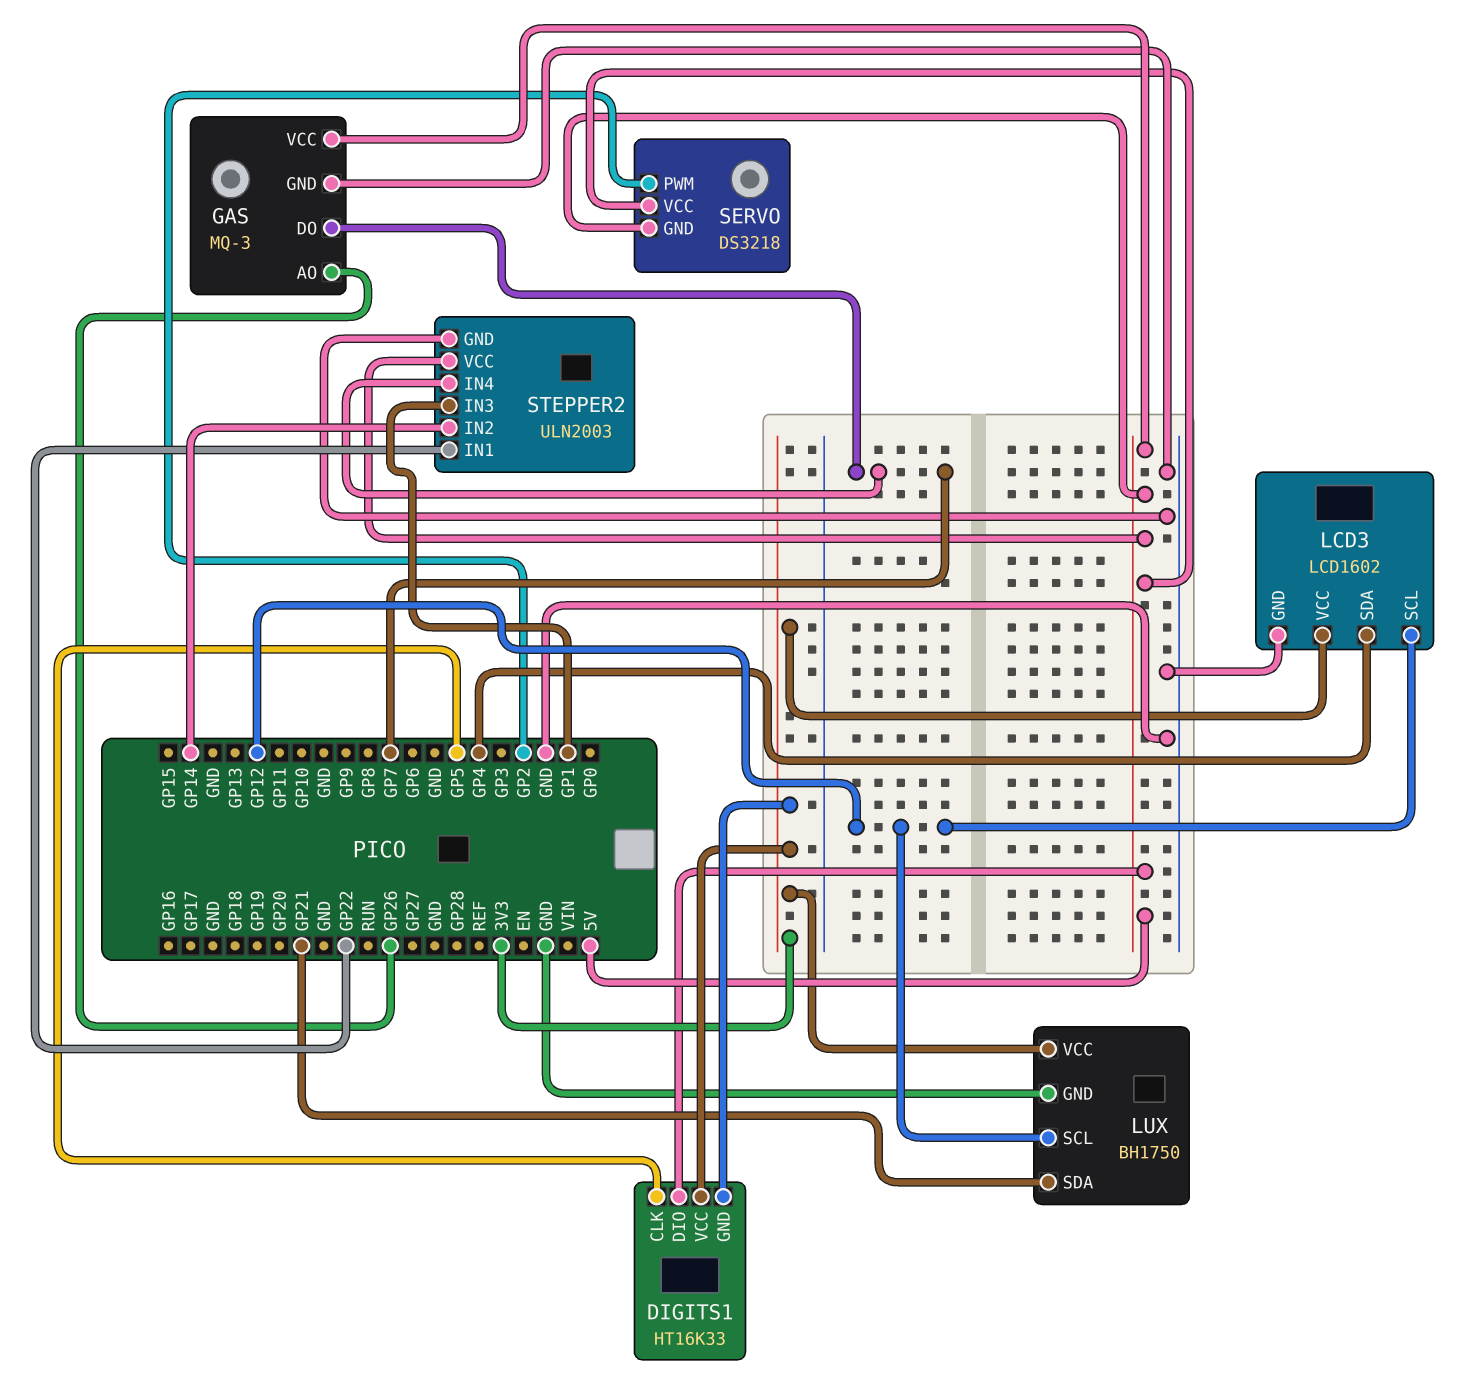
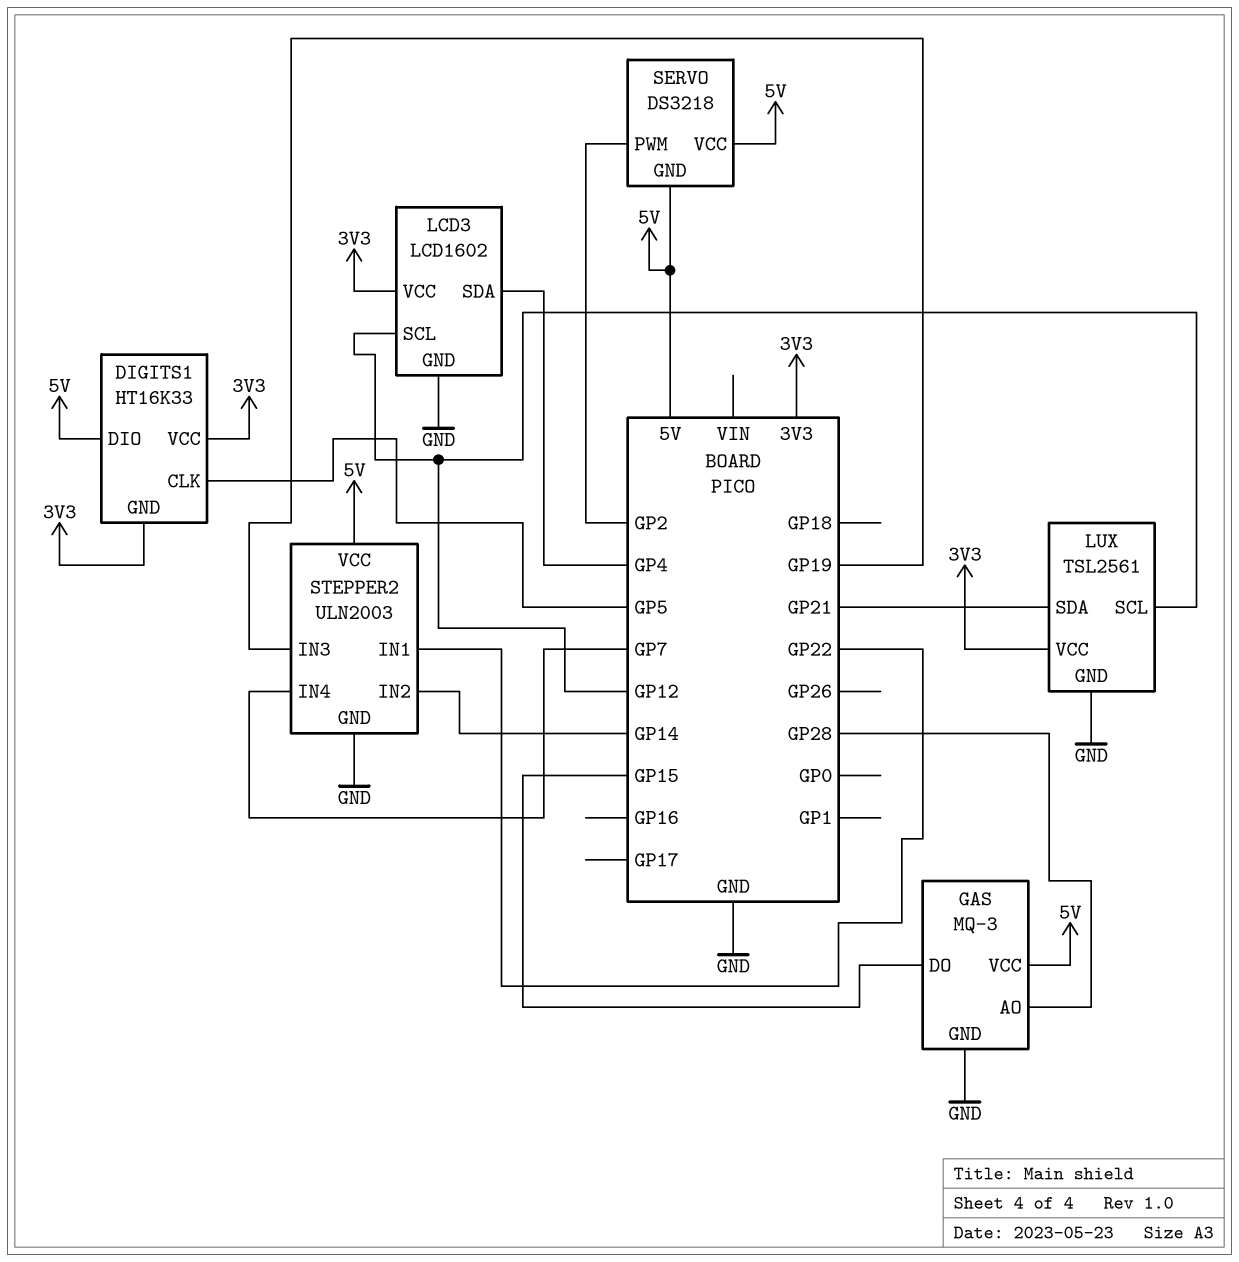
GAS pin AO: GP26 -> GP28
GAS pin DO: GP7 -> GP15
LUX: BH1750 -> TSL2561
STEPPER2 pin IN3: GP1 -> GP19

